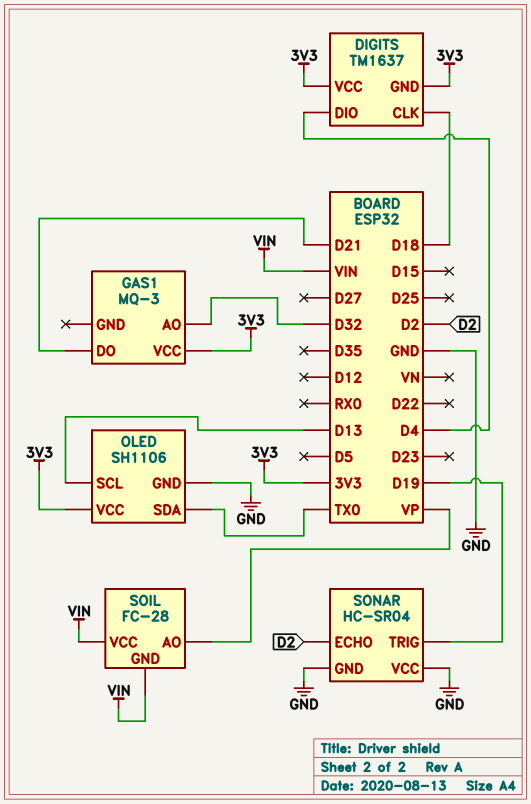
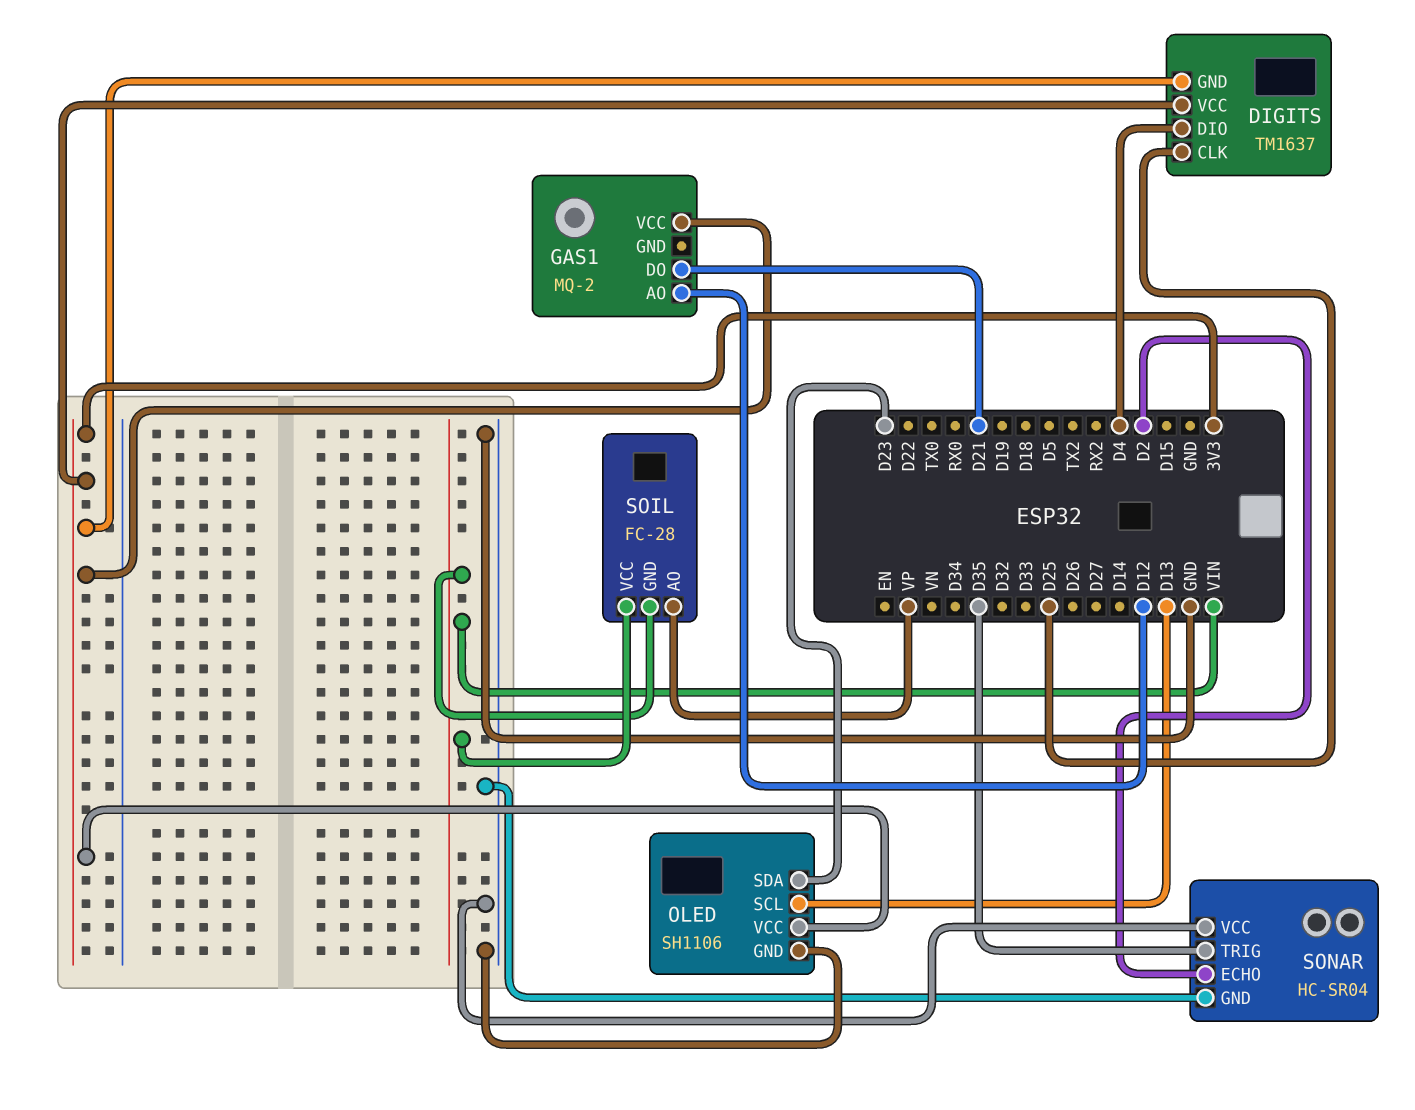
DIGITS pin CLK: D18 -> D25
GAS1: MQ-3 -> MQ-2
GAS1 pin AO: D32 -> D12
OLED pin SDA: TX0 -> D23
SONAR pin TRIG: D19 -> D35

